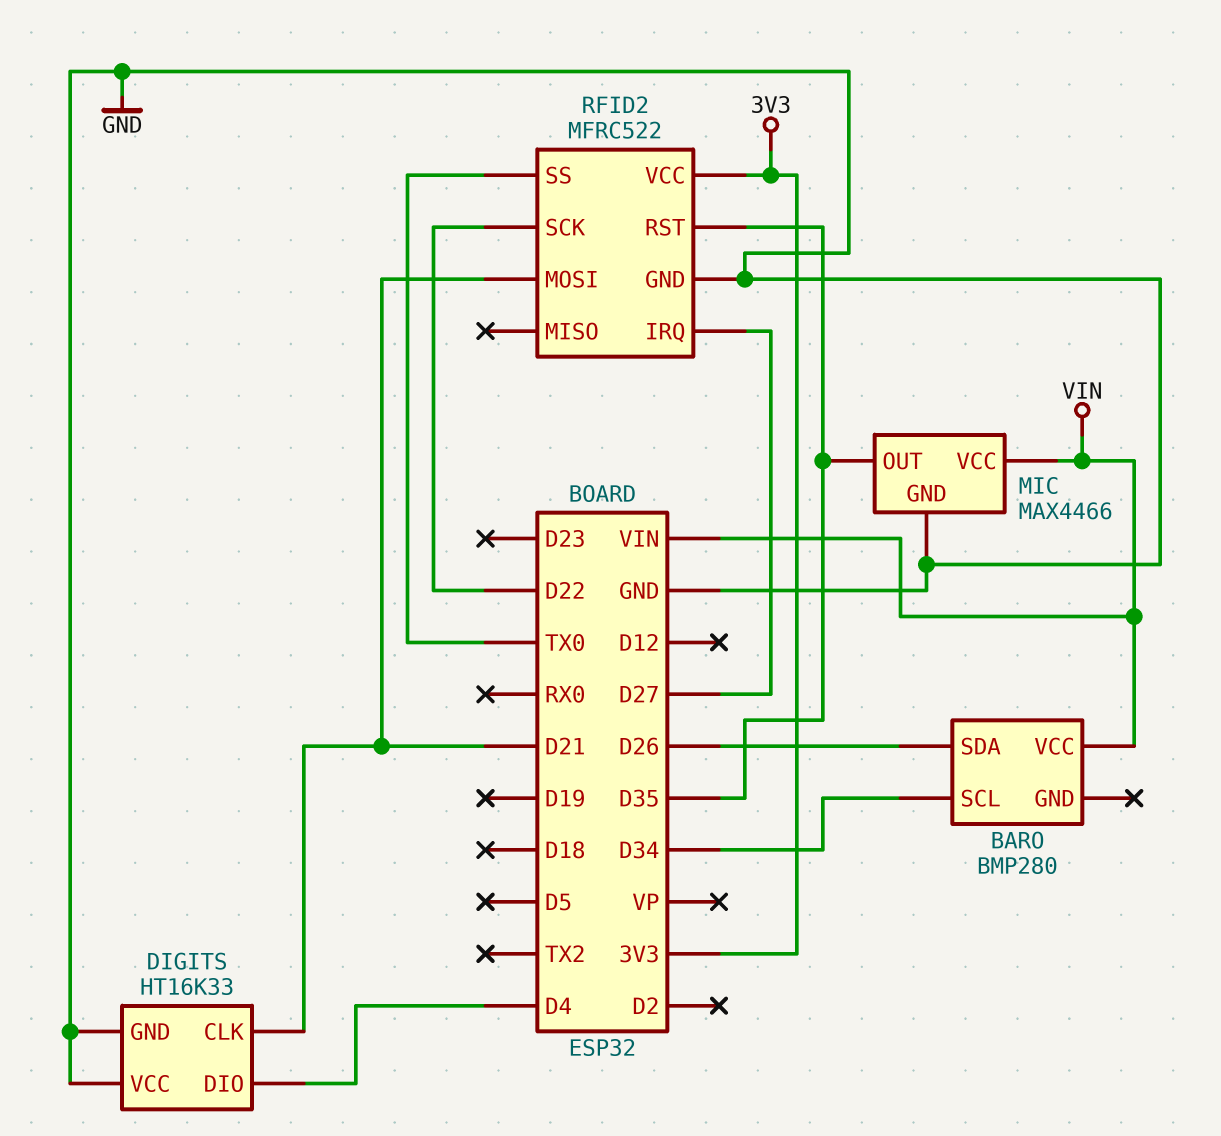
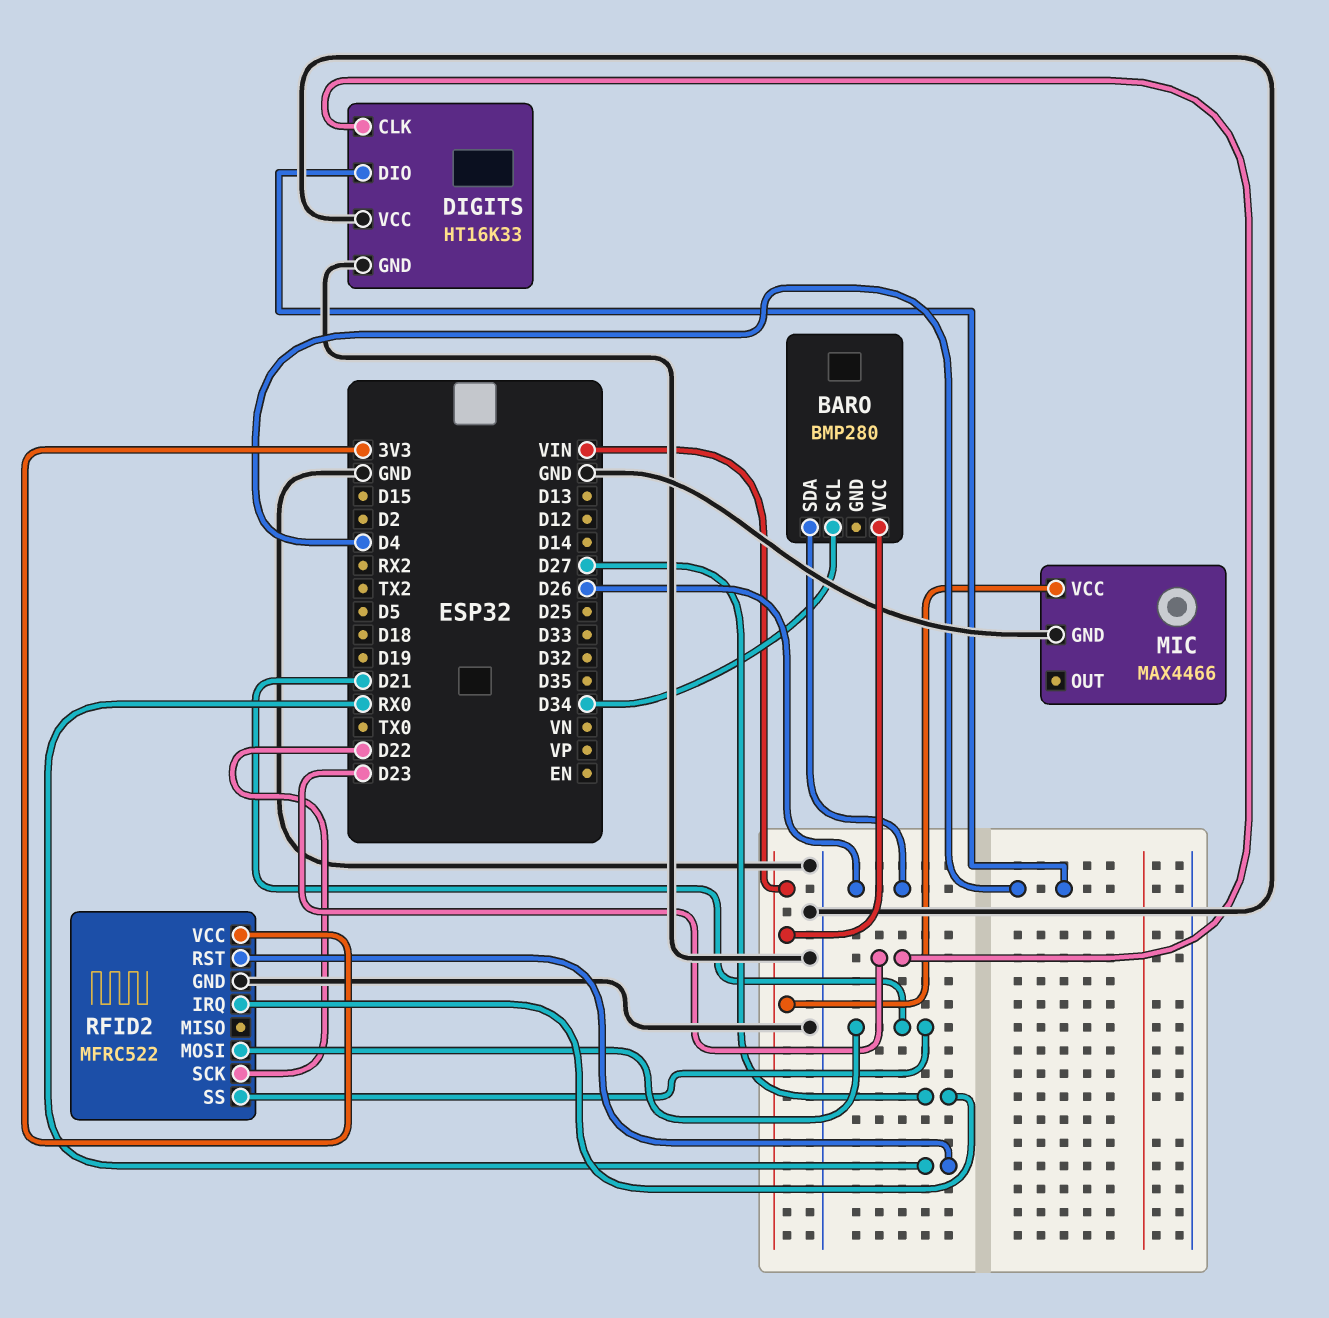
DIGITS pin CLK: D21 -> D23
MIC pin OUT: D35 -> none
RFID2 pin RST: D35 -> RX0
RFID2 pin SS: TX0 -> D21

